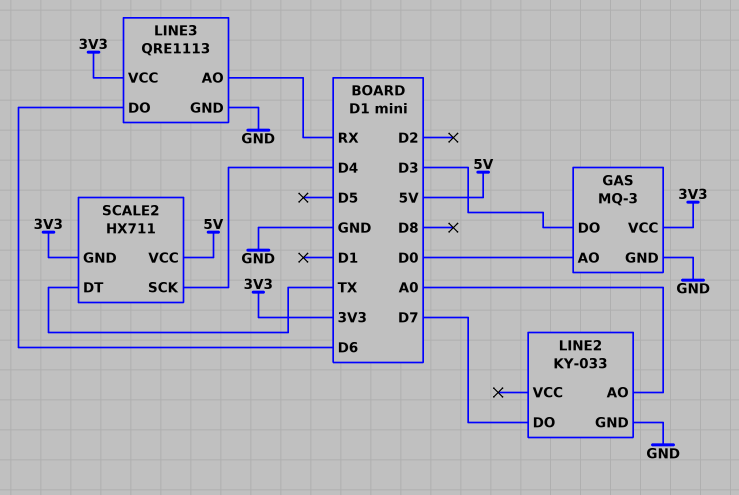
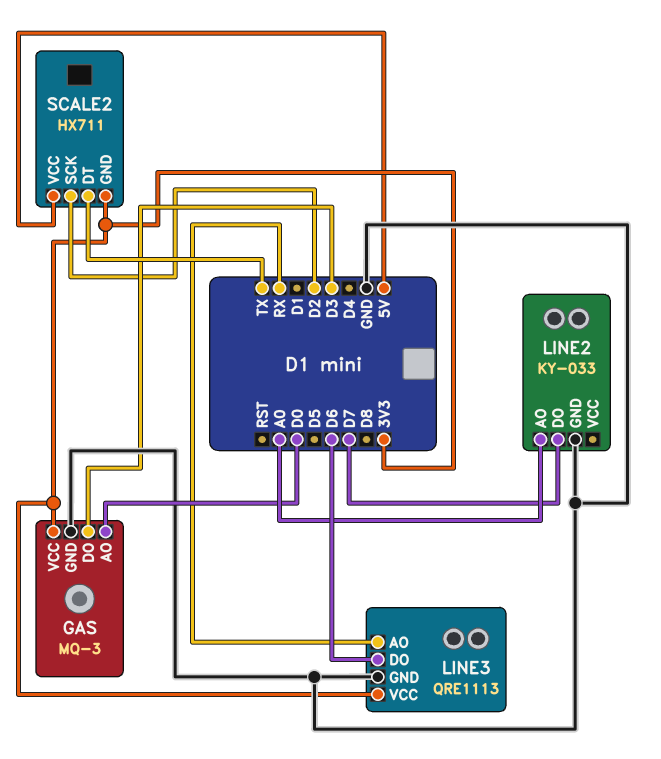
SCALE2 pin SCK: D4 -> D2

